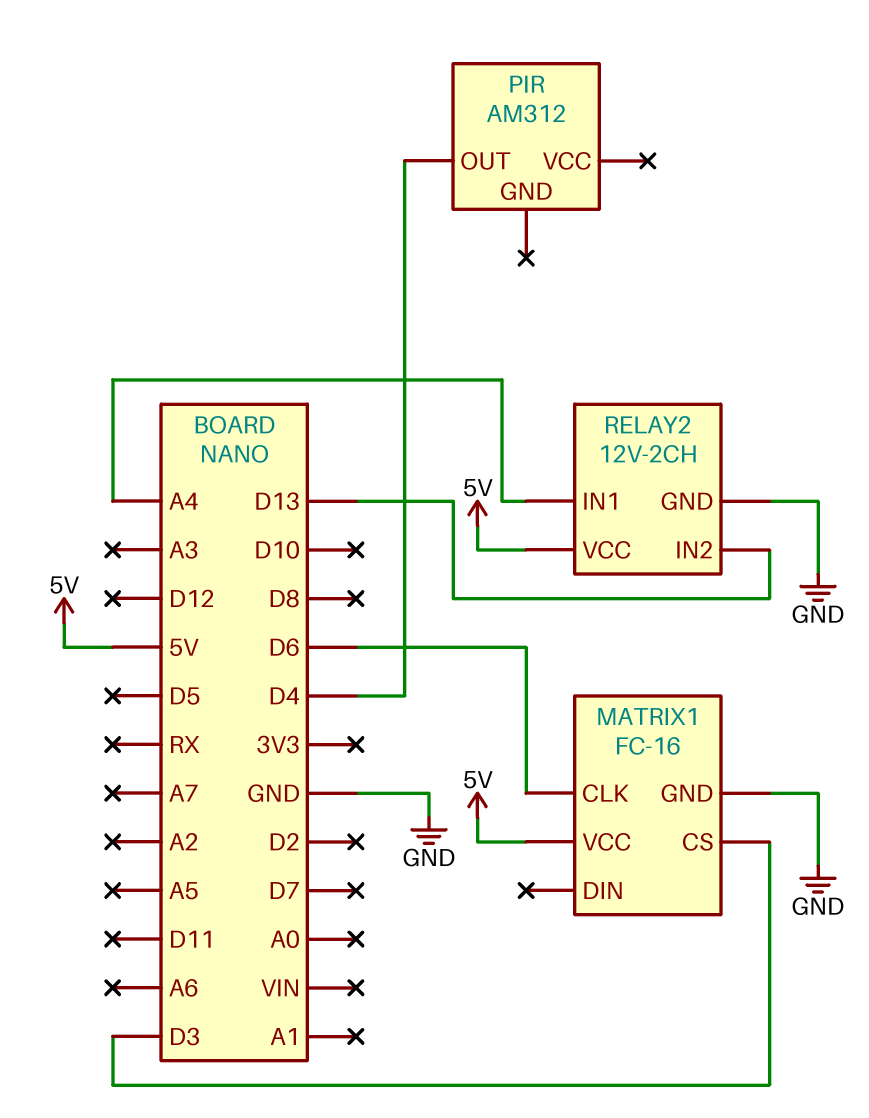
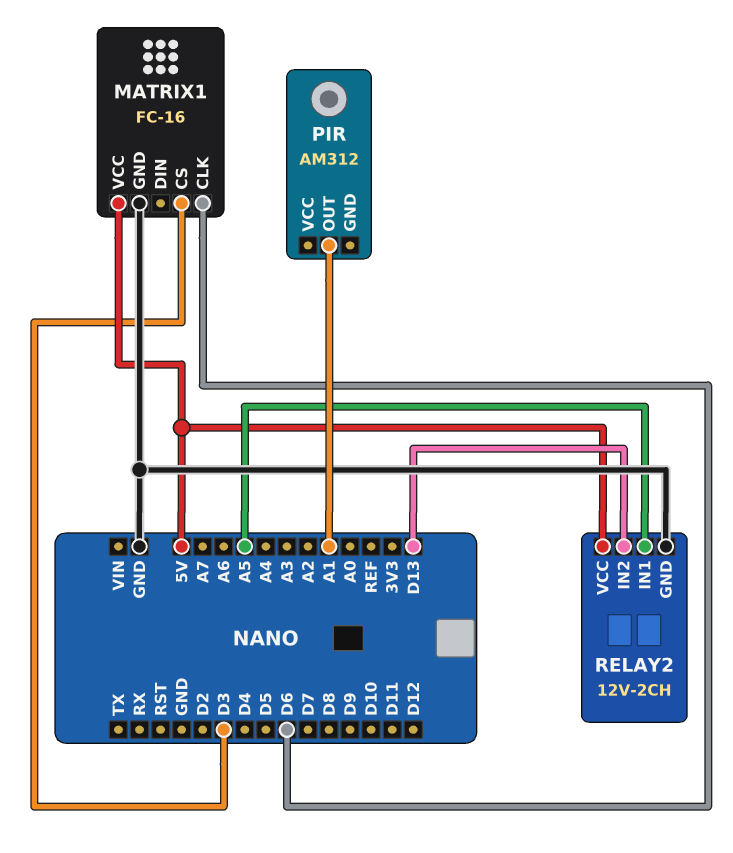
PIR pin OUT: D4 -> A1
RELAY2 pin IN1: A4 -> A5

